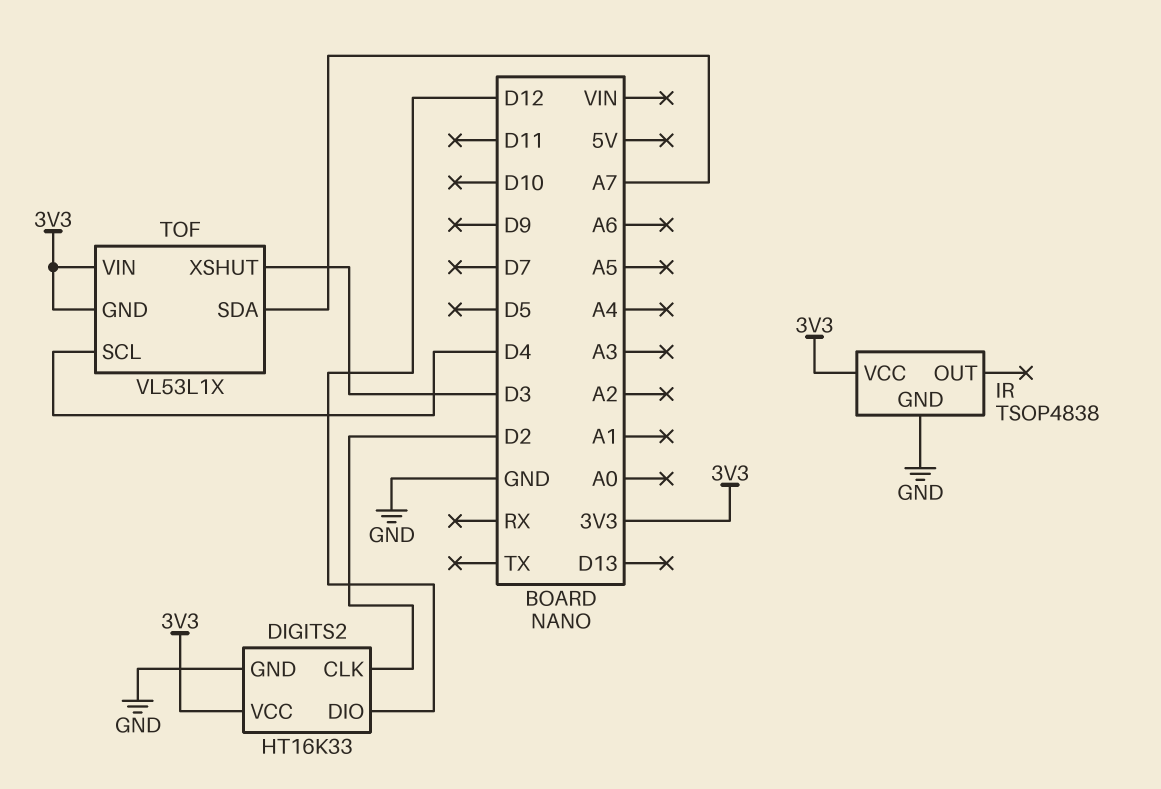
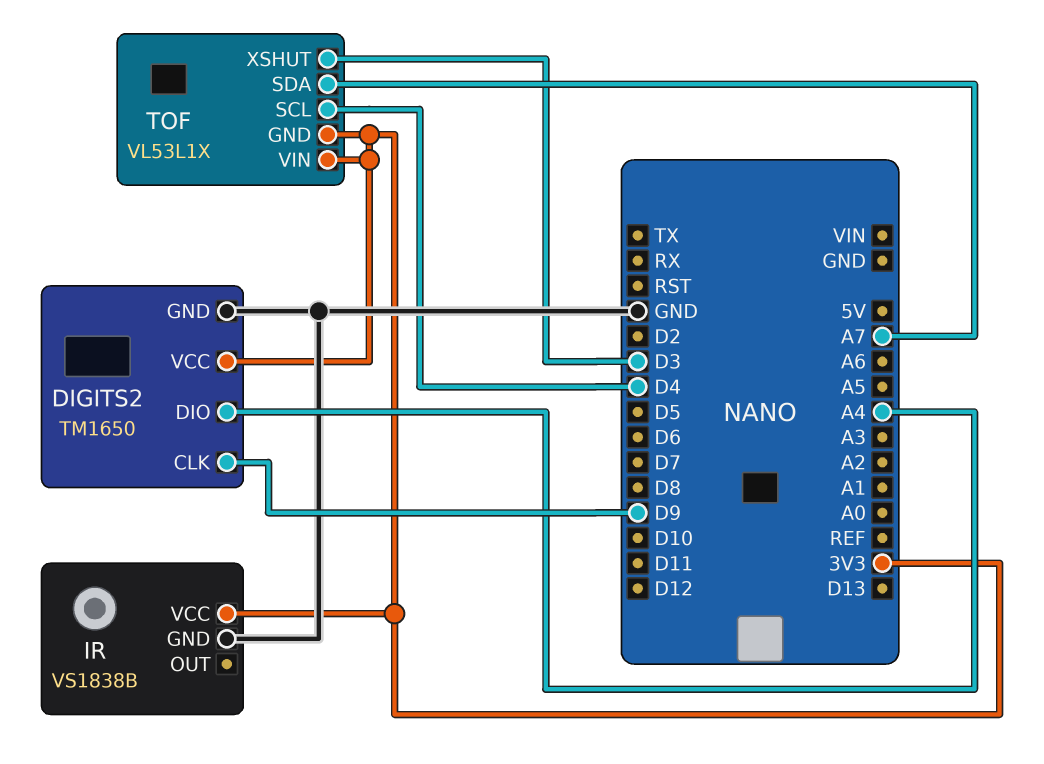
DIGITS2: HT16K33 -> TM1650
DIGITS2 pin CLK: D2 -> D9
DIGITS2 pin DIO: D12 -> A4
IR: TSOP4838 -> VS1838B

